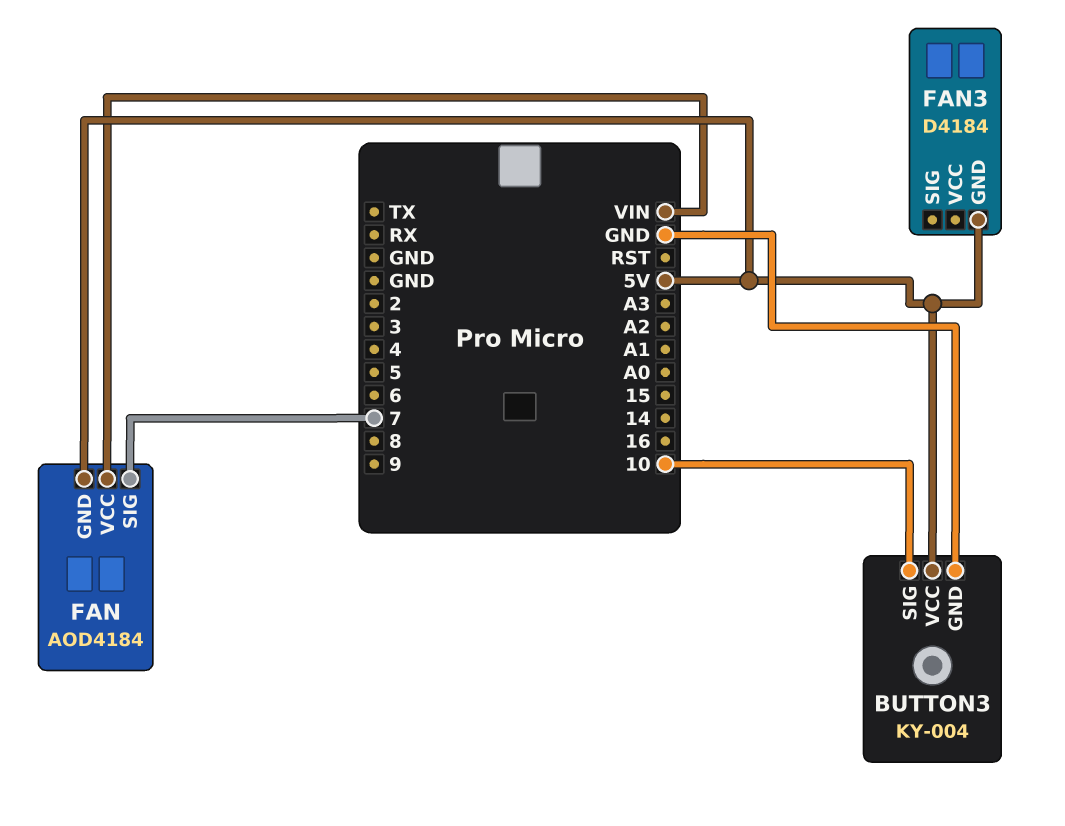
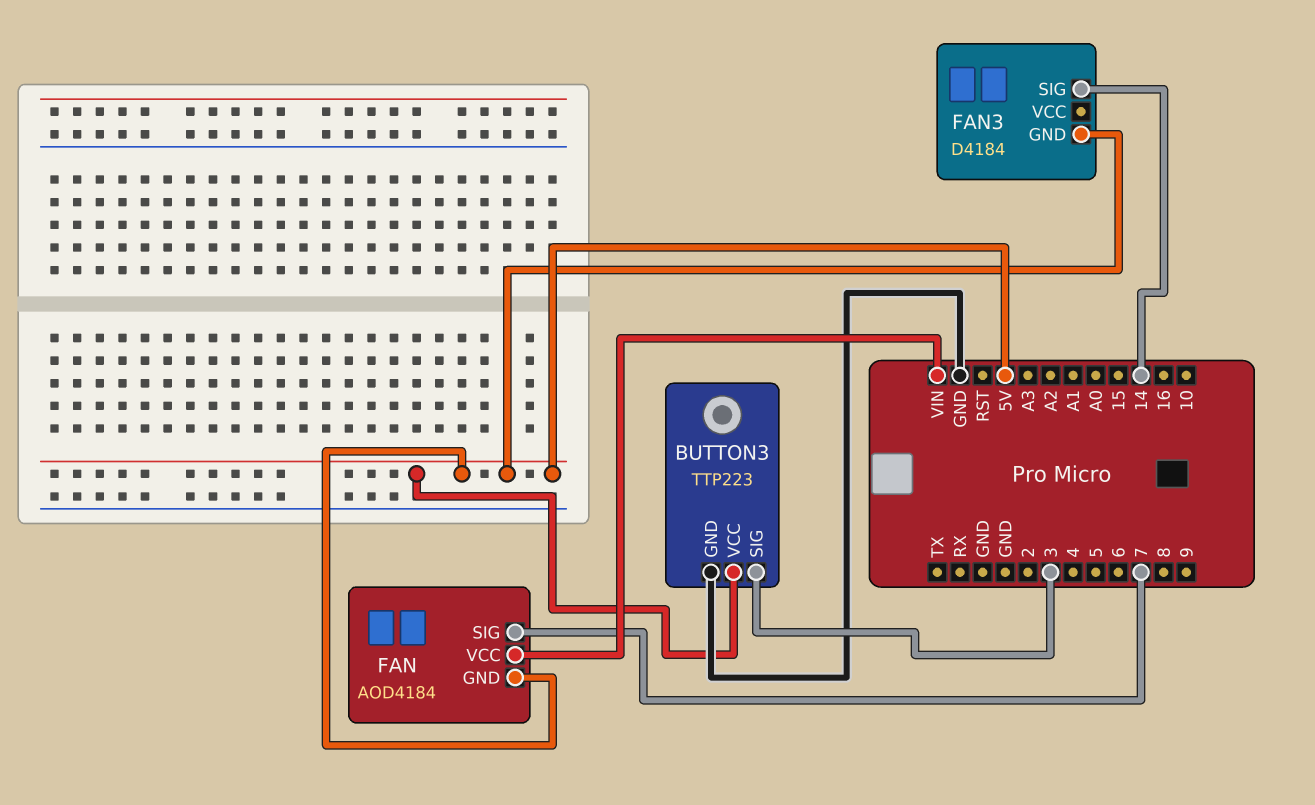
BUTTON3: KY-004 -> TTP223
BUTTON3 pin SIG: 10 -> 3
FAN3 pin SIG: none -> 14

